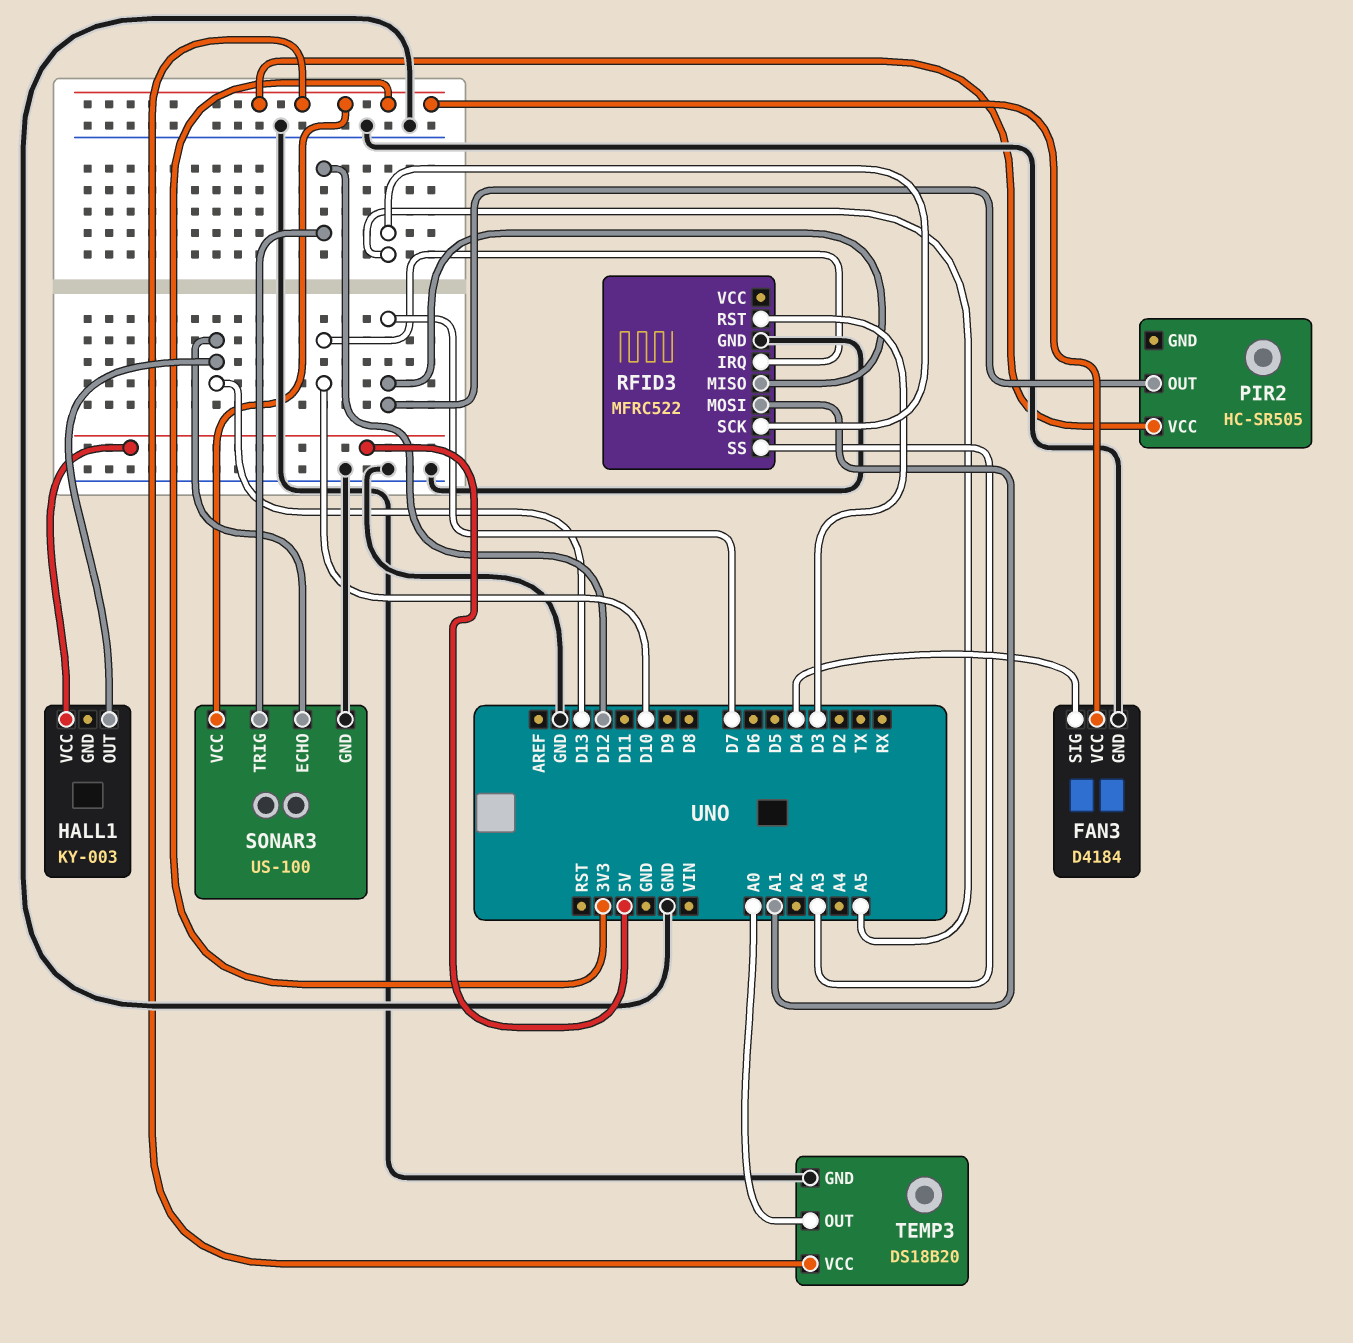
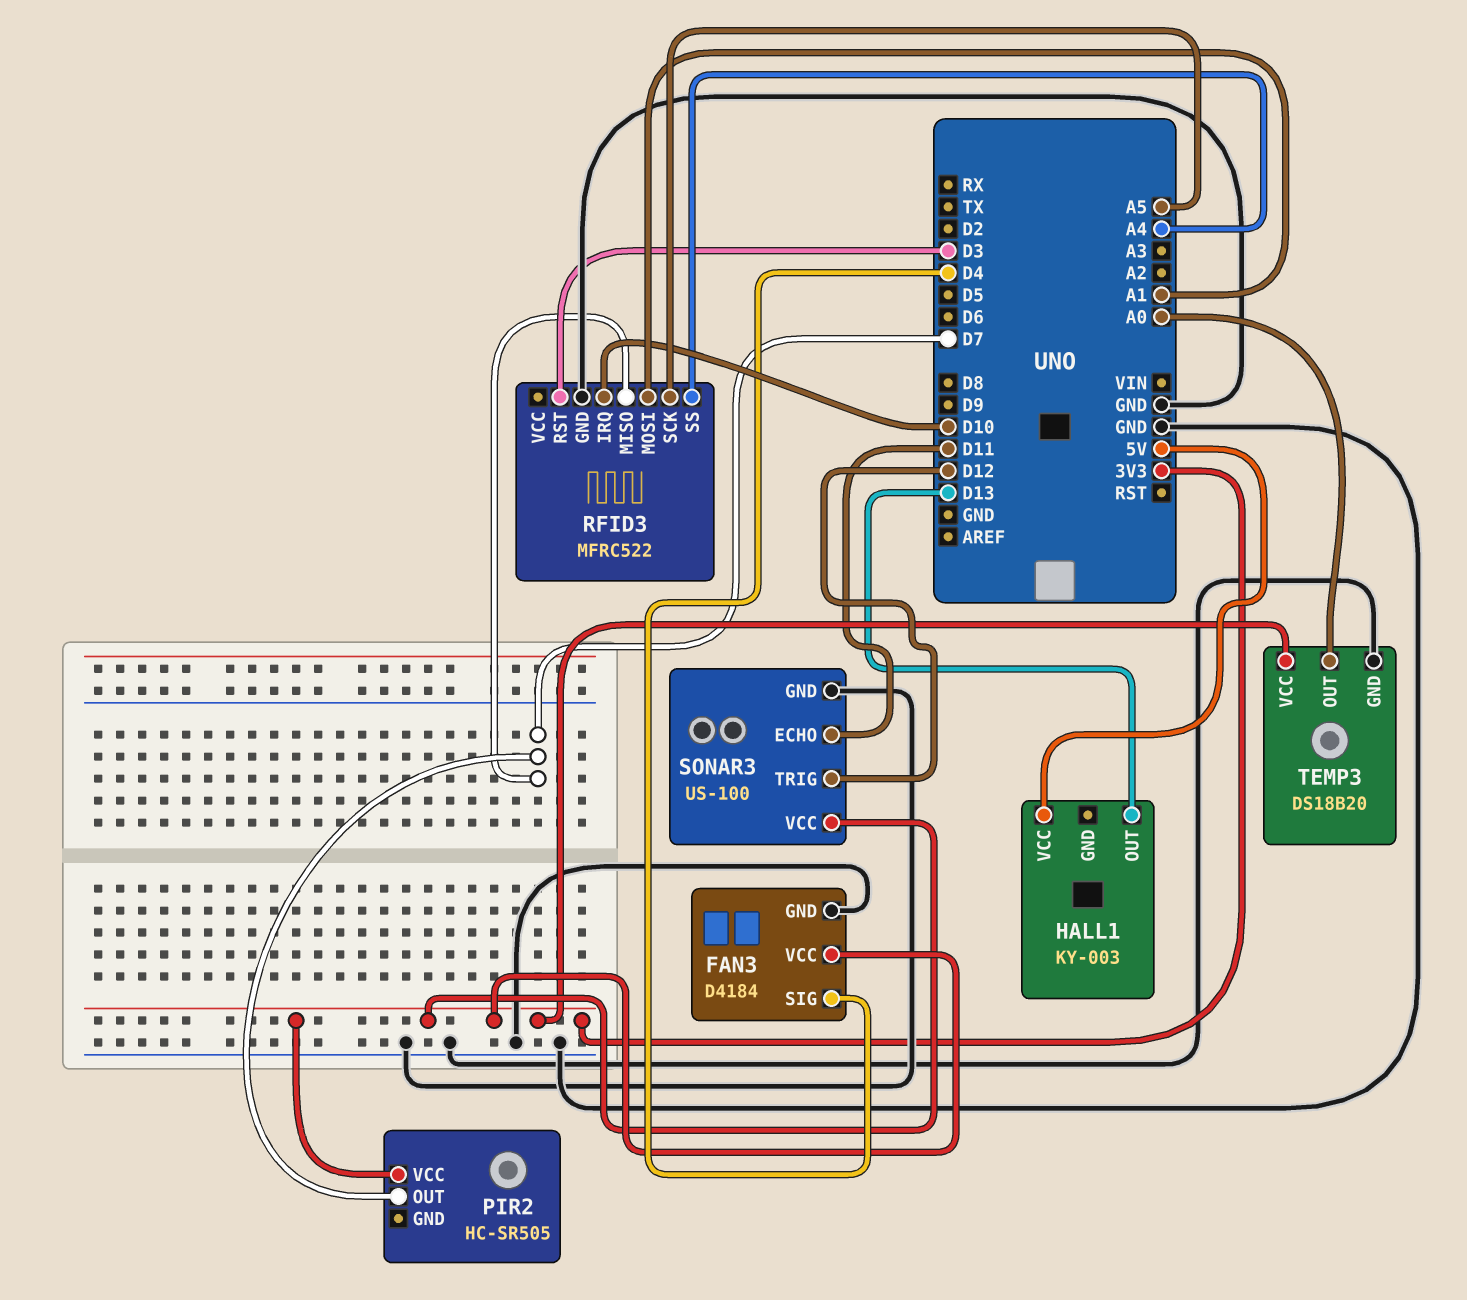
RFID3 pin SS: A3 -> A4
SONAR3 pin ECHO: D13 -> D11

